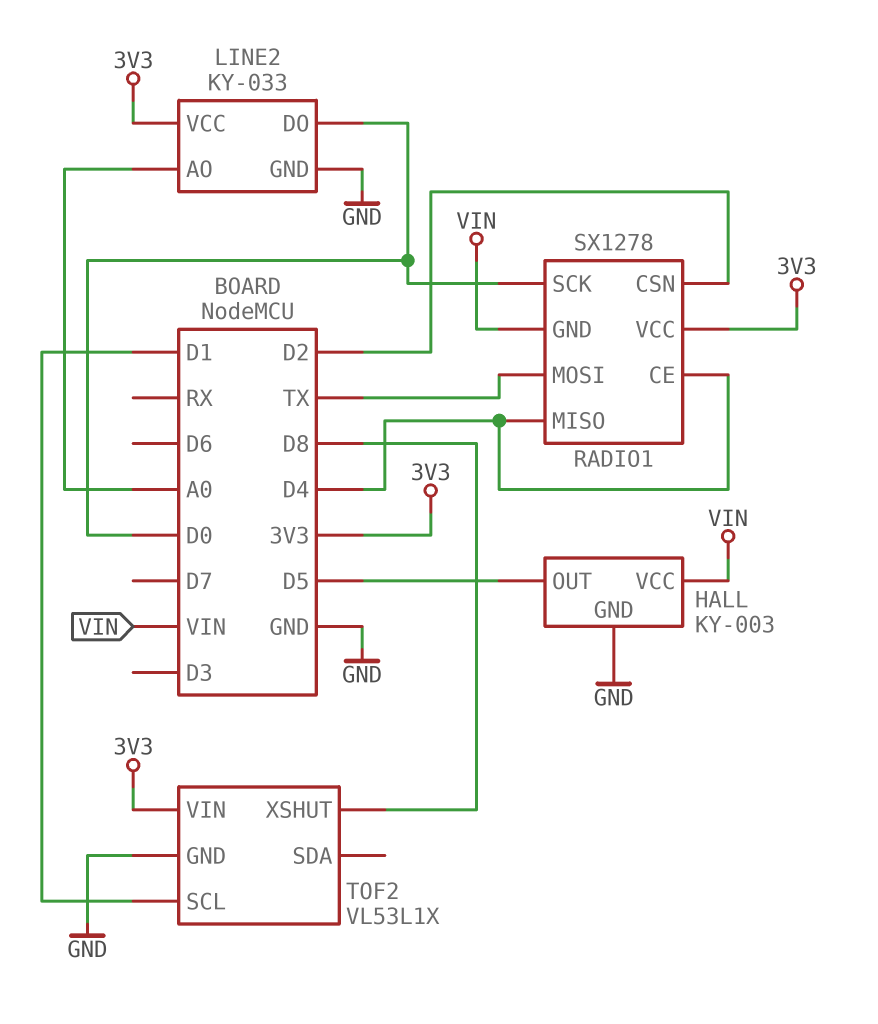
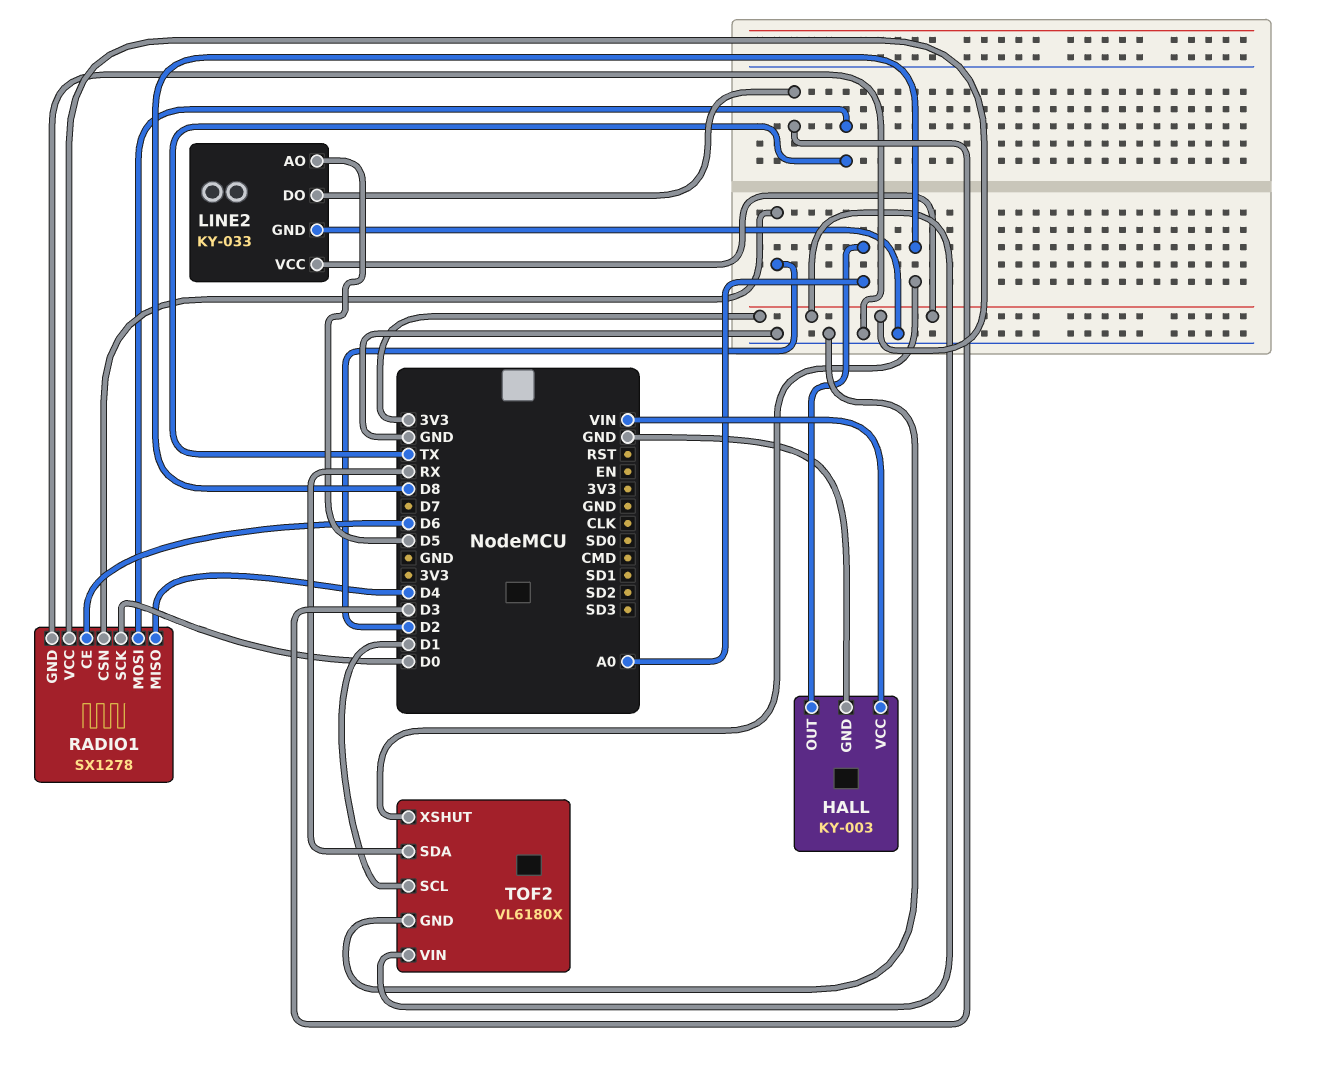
HALL pin OUT: D5 -> A0
LINE2 pin AO: A0 -> D5
LINE2 pin DO: D0 -> D3
RADIO1 pin CE: D4 -> D6
RADIO1 pin GND: VIN -> GND
TOF2: VL53L1X -> VL6180X
TOF2 pin SDA: none -> RX

